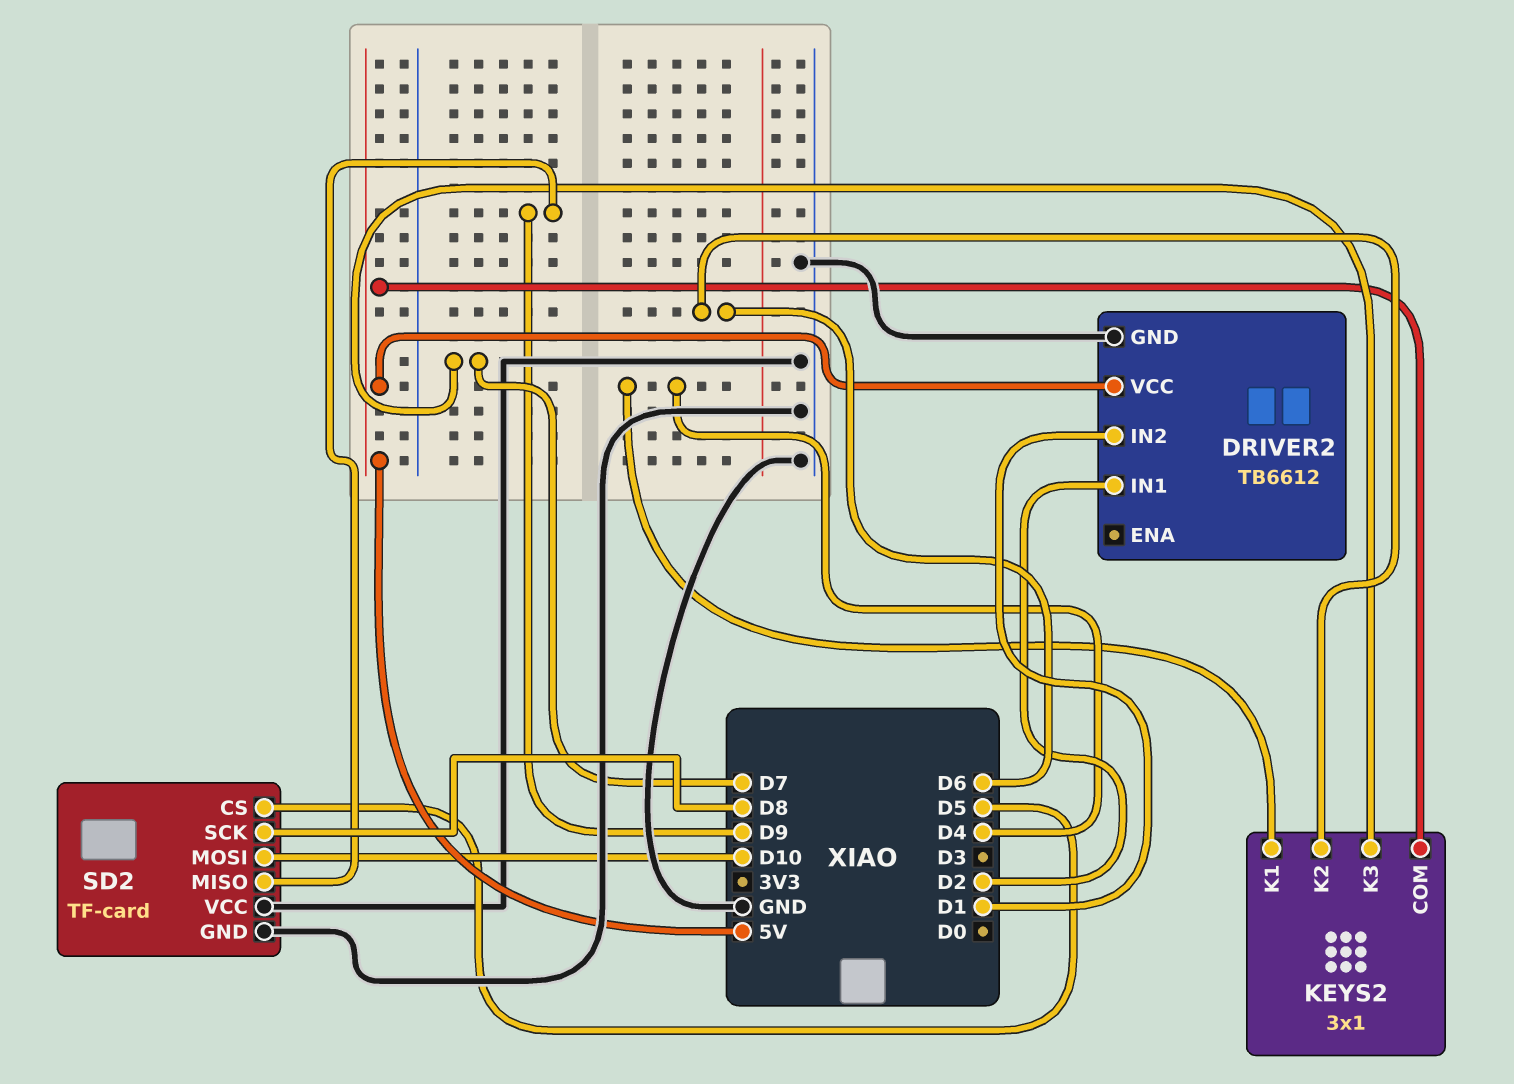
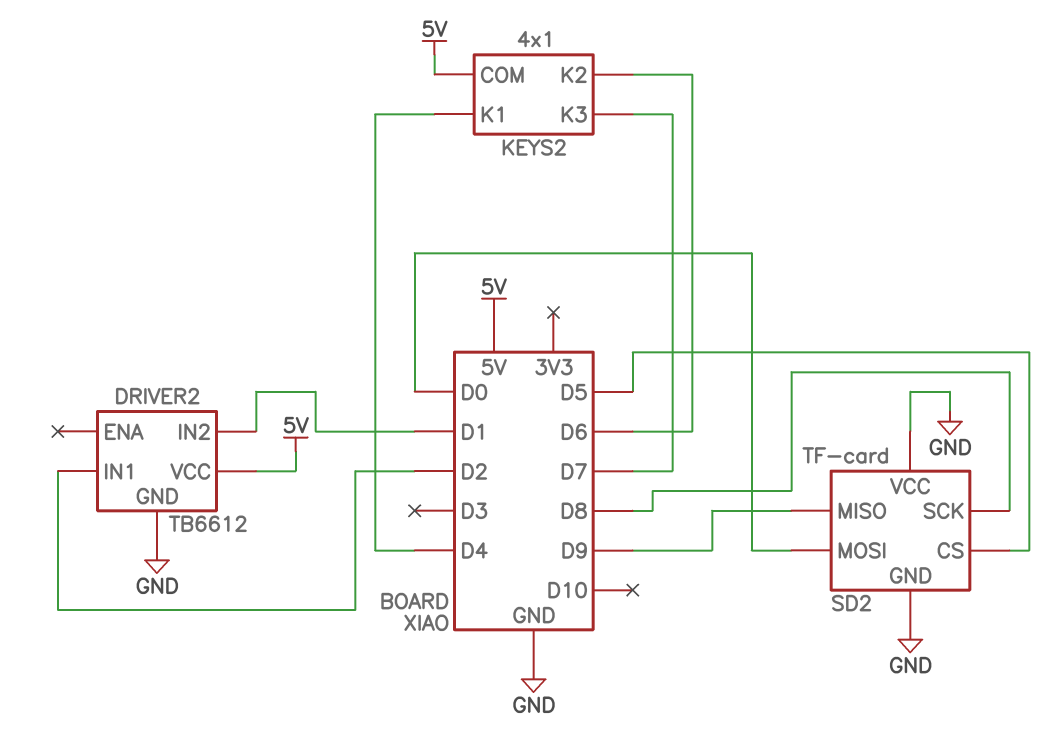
KEYS2: 3x1 -> 4x1
SD2 pin MOSI: D10 -> D0

